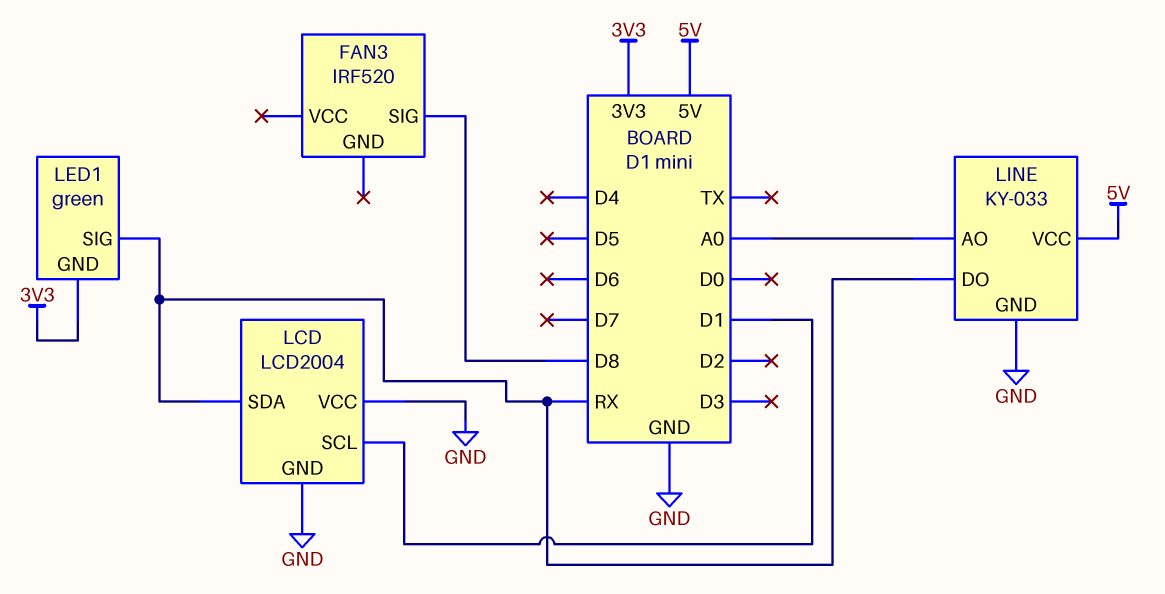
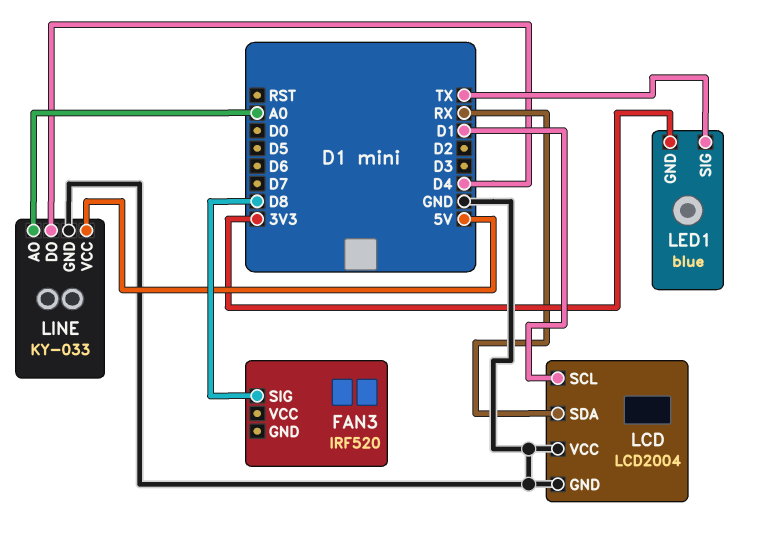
LED1: green -> blue
LED1 pin SIG: RX -> TX
LINE pin DO: RX -> D4

